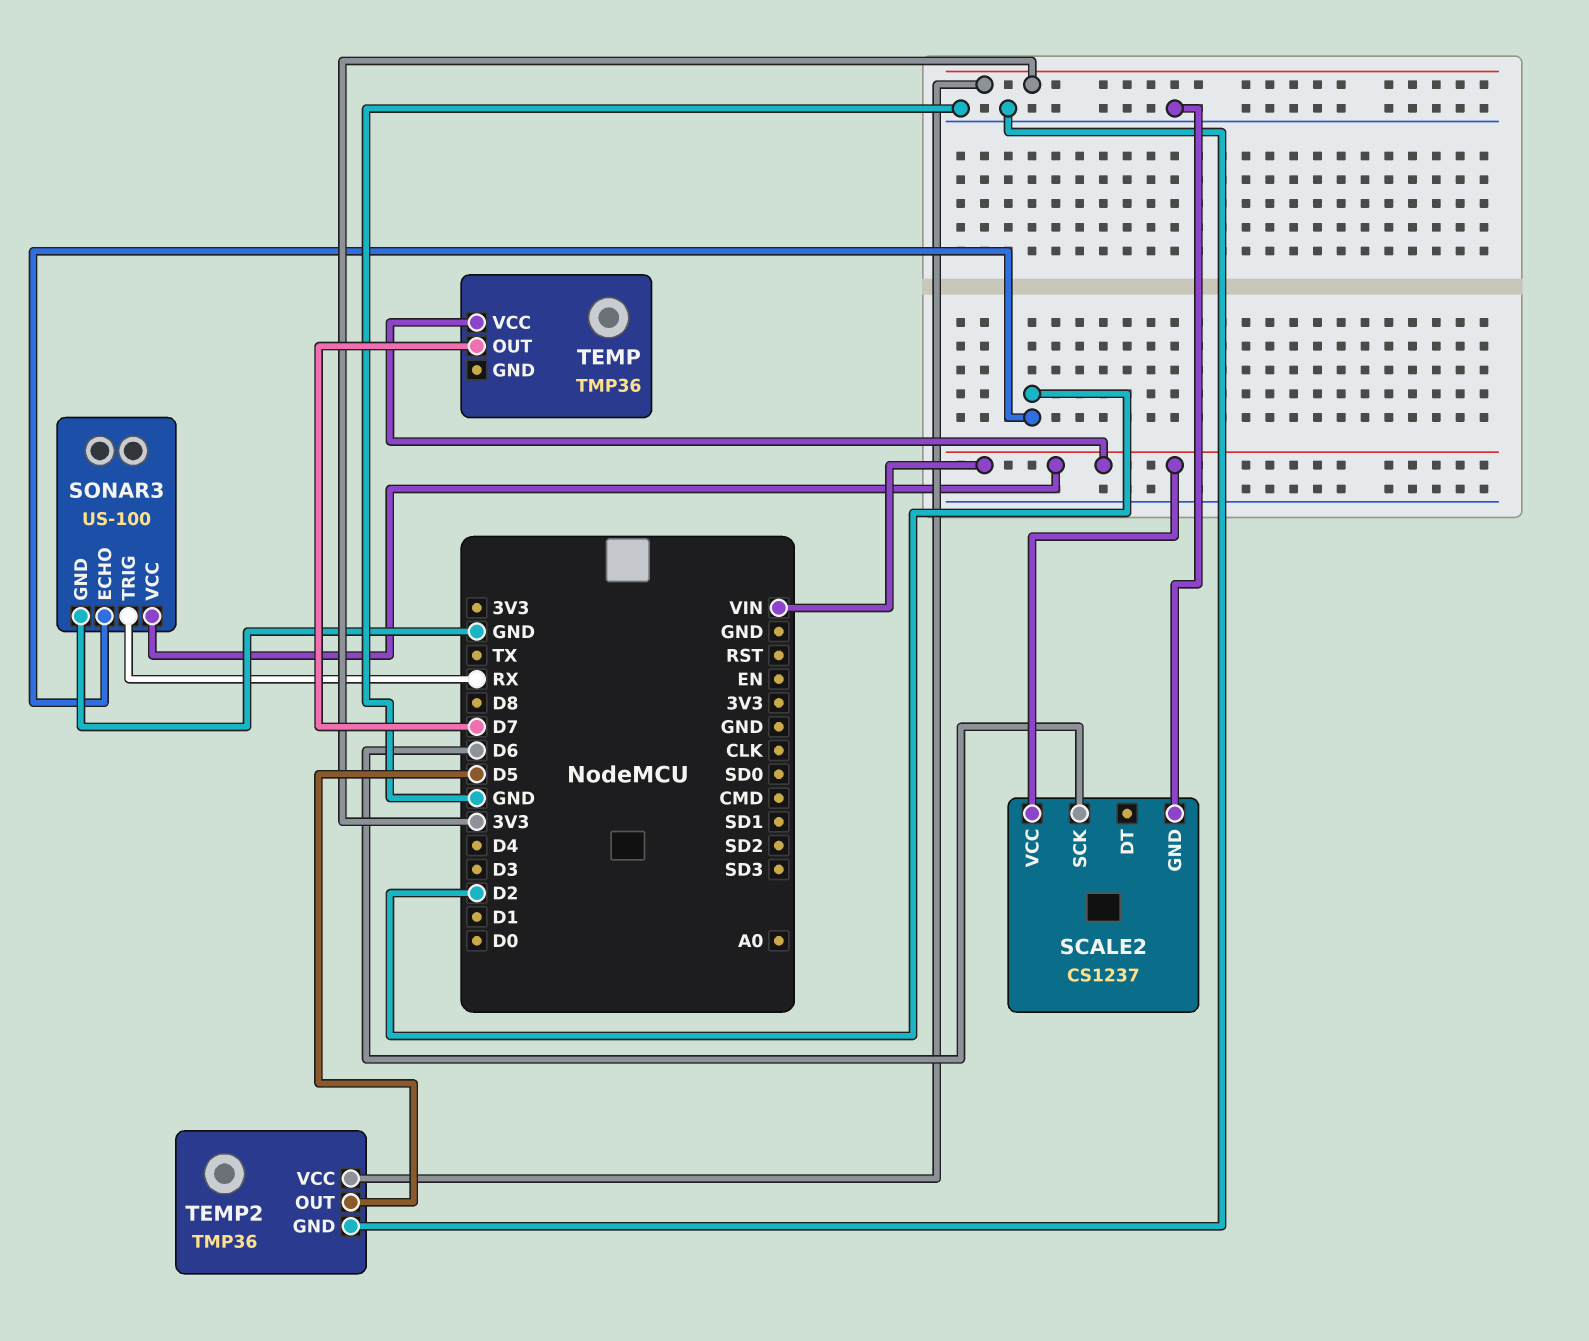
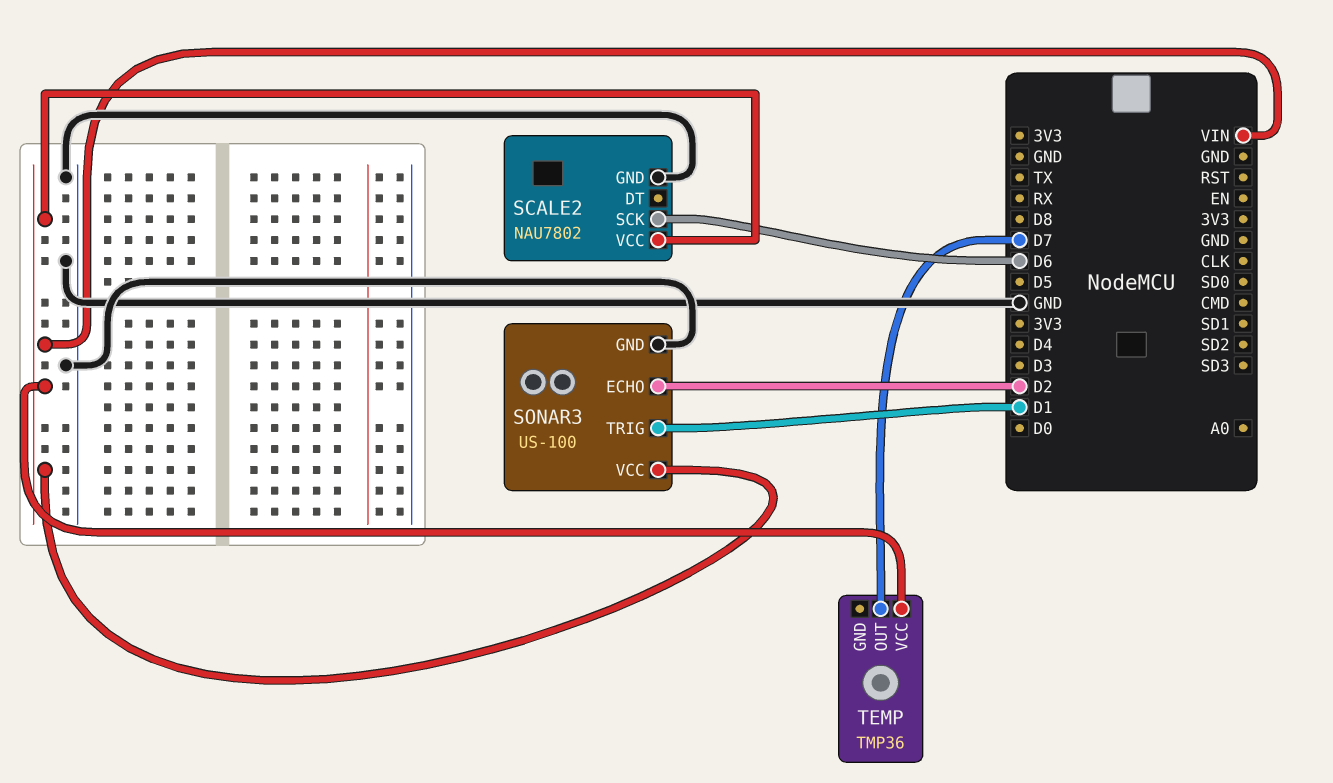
SCALE2: CS1237 -> NAU7802
SONAR3 pin TRIG: RX -> D1
TEMP2: TMP36 -> none
TEMP2 pin GND: GND -> none
TEMP2 pin OUT: D5 -> none
TEMP2 pin VCC: 3V3 -> none

